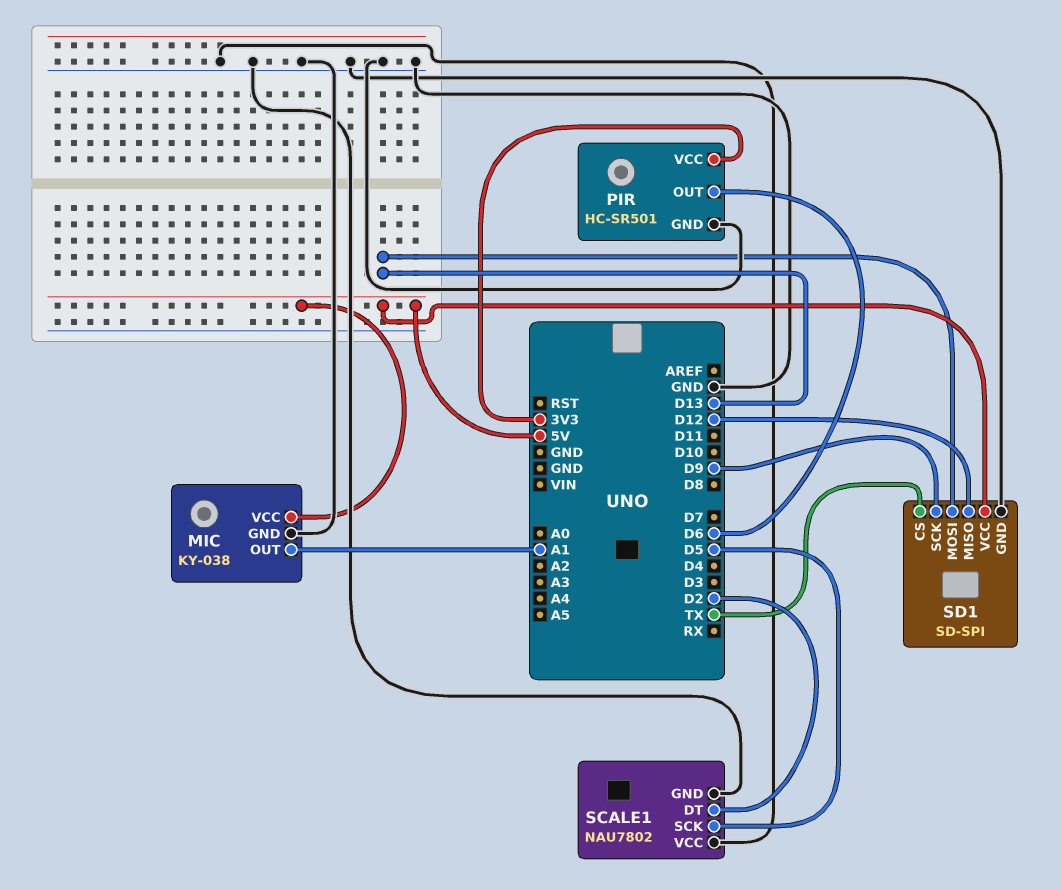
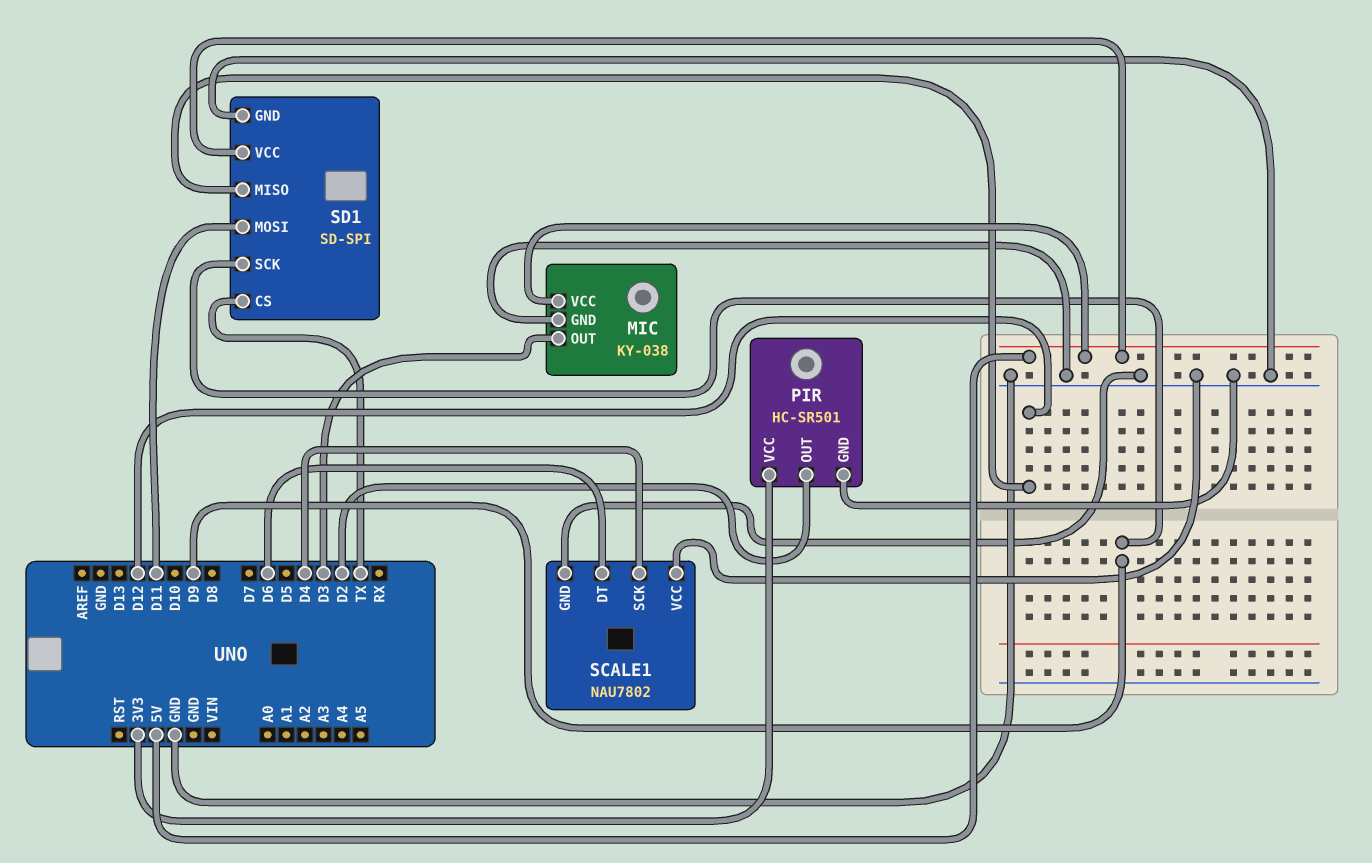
MIC pin OUT: A1 -> D3
PIR pin OUT: D6 -> D2
SCALE1 pin DT: D2 -> D6
SCALE1 pin SCK: D5 -> D4
SD1 pin MOSI: D13 -> D11

